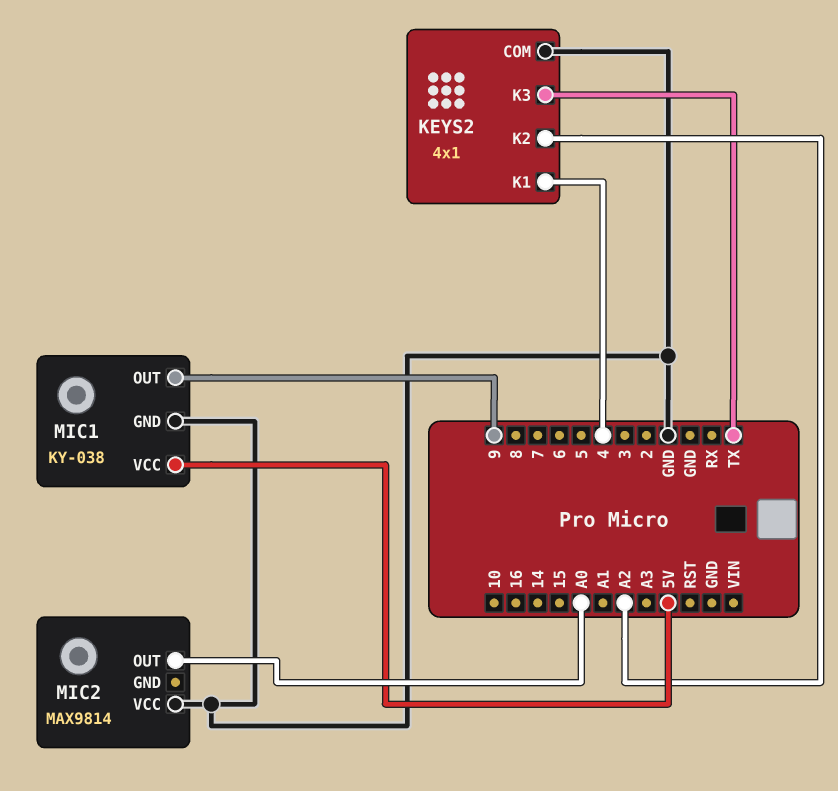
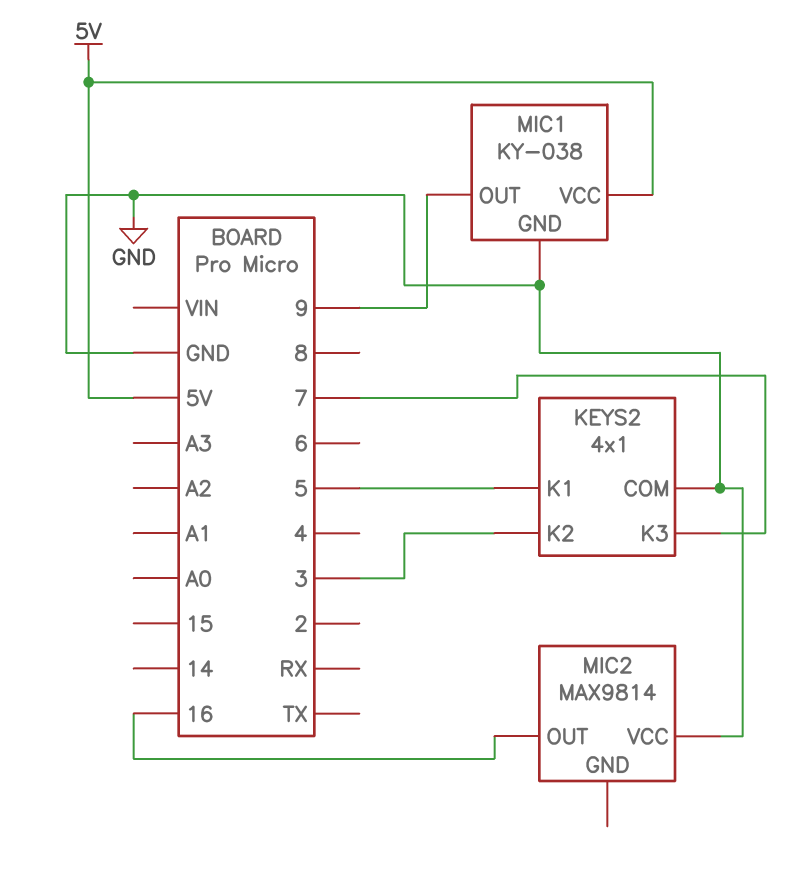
KEYS2 pin K1: 4 -> 5
KEYS2 pin K2: A2 -> 3
KEYS2 pin K3: TX -> 7
MIC2 pin OUT: A0 -> 16

